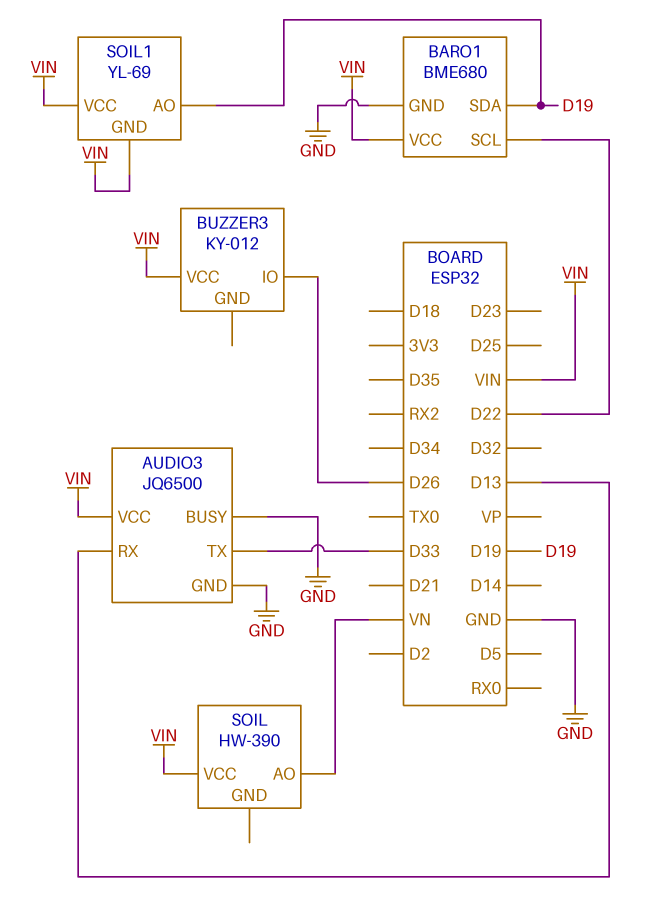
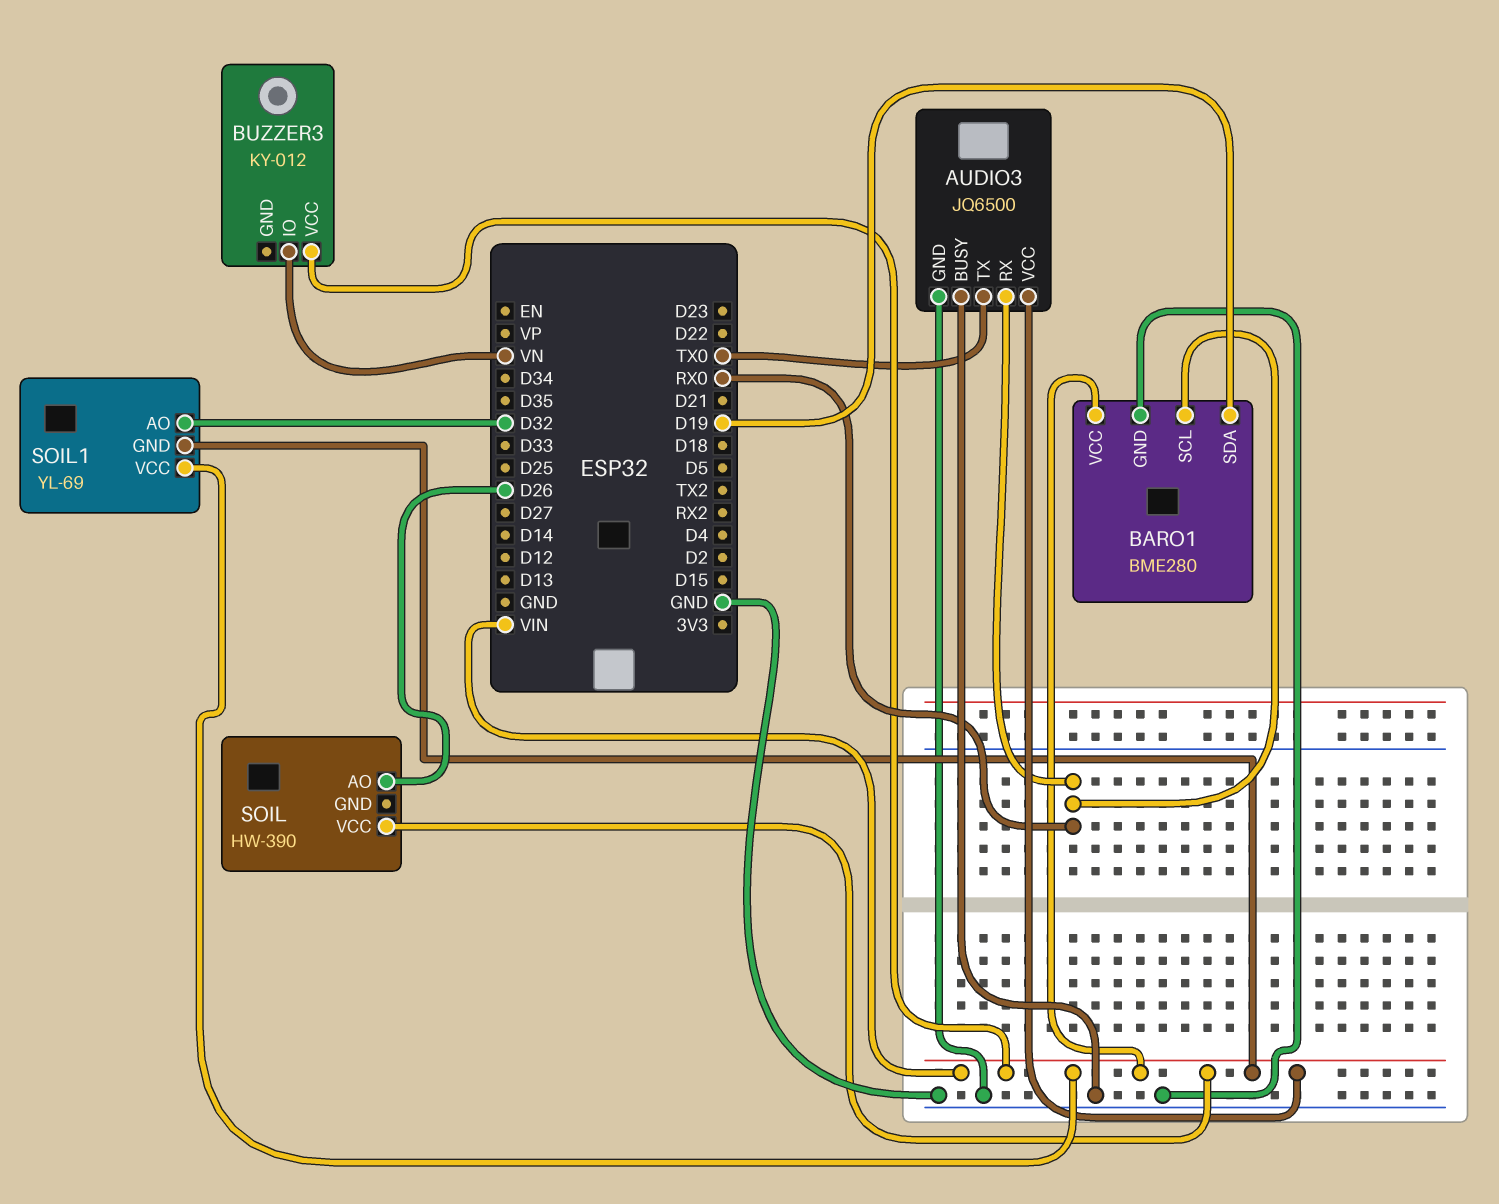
AUDIO3 pin RX: D13 -> RX0
AUDIO3 pin TX: D33 -> TX0
BARO1: BME680 -> BME280
BARO1 pin SCL: D22 -> RX0
BUZZER3 pin IO: D26 -> VN
SOIL pin AO: VN -> D26
SOIL1 pin AO: D19 -> D32

